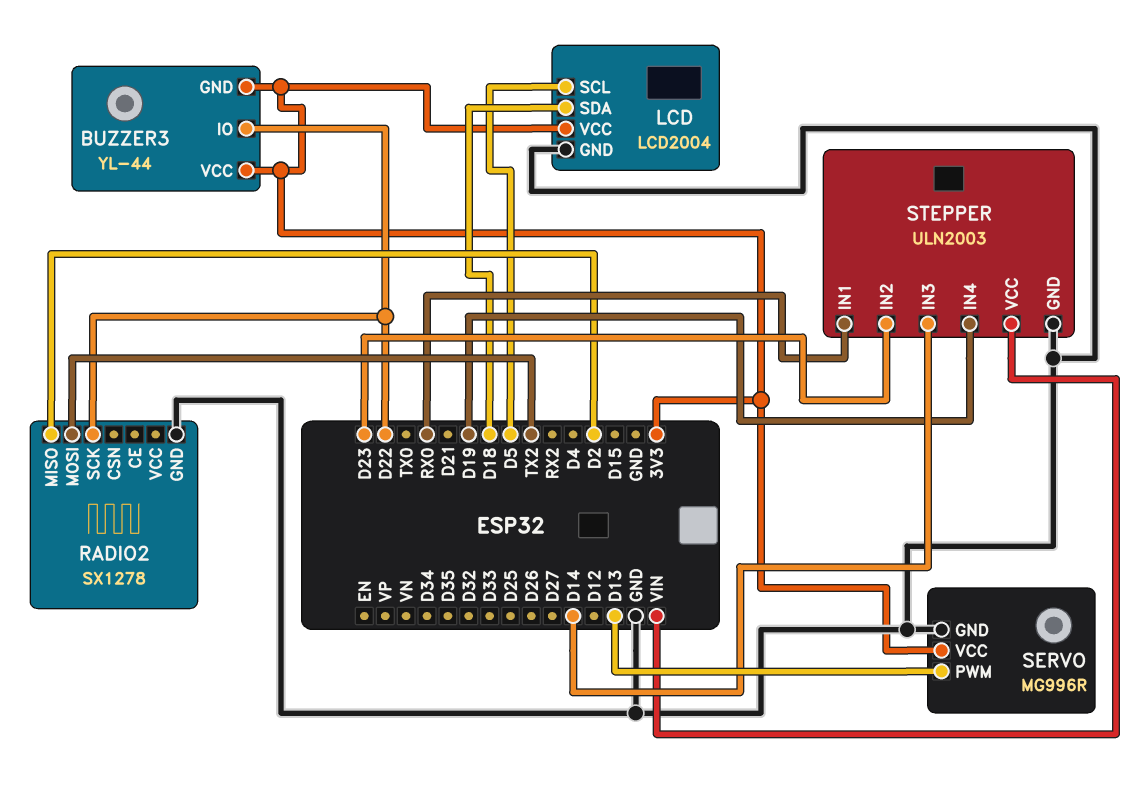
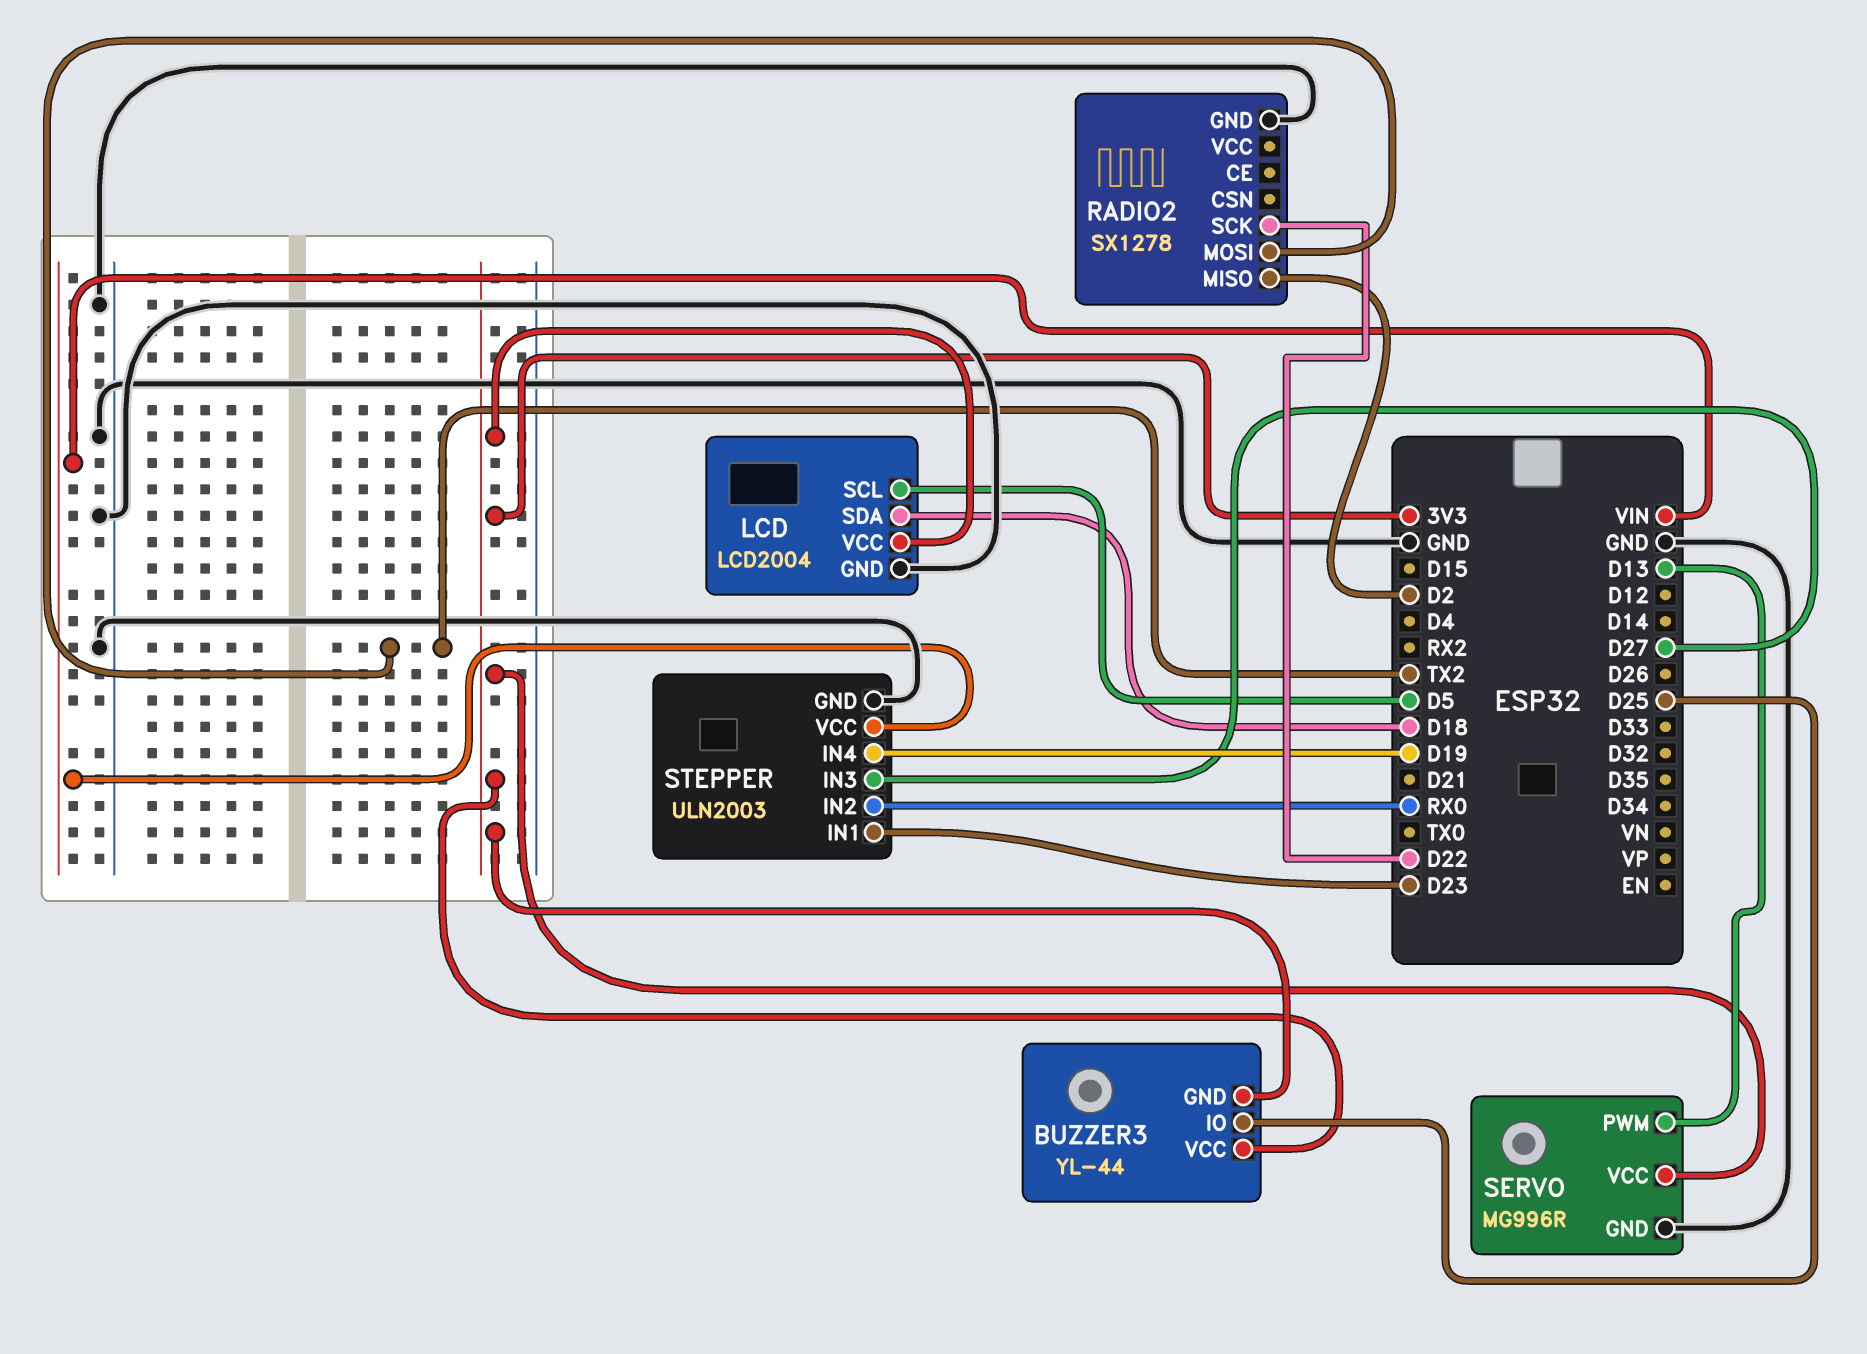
BUZZER3 pin IO: D22 -> D25
STEPPER pin IN1: RX0 -> D23
STEPPER pin IN2: D23 -> RX0
STEPPER pin IN3: D14 -> D27

